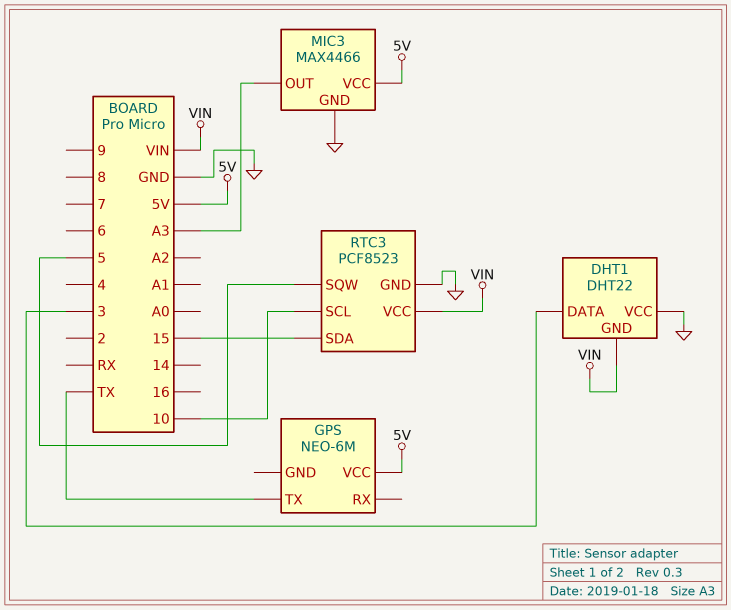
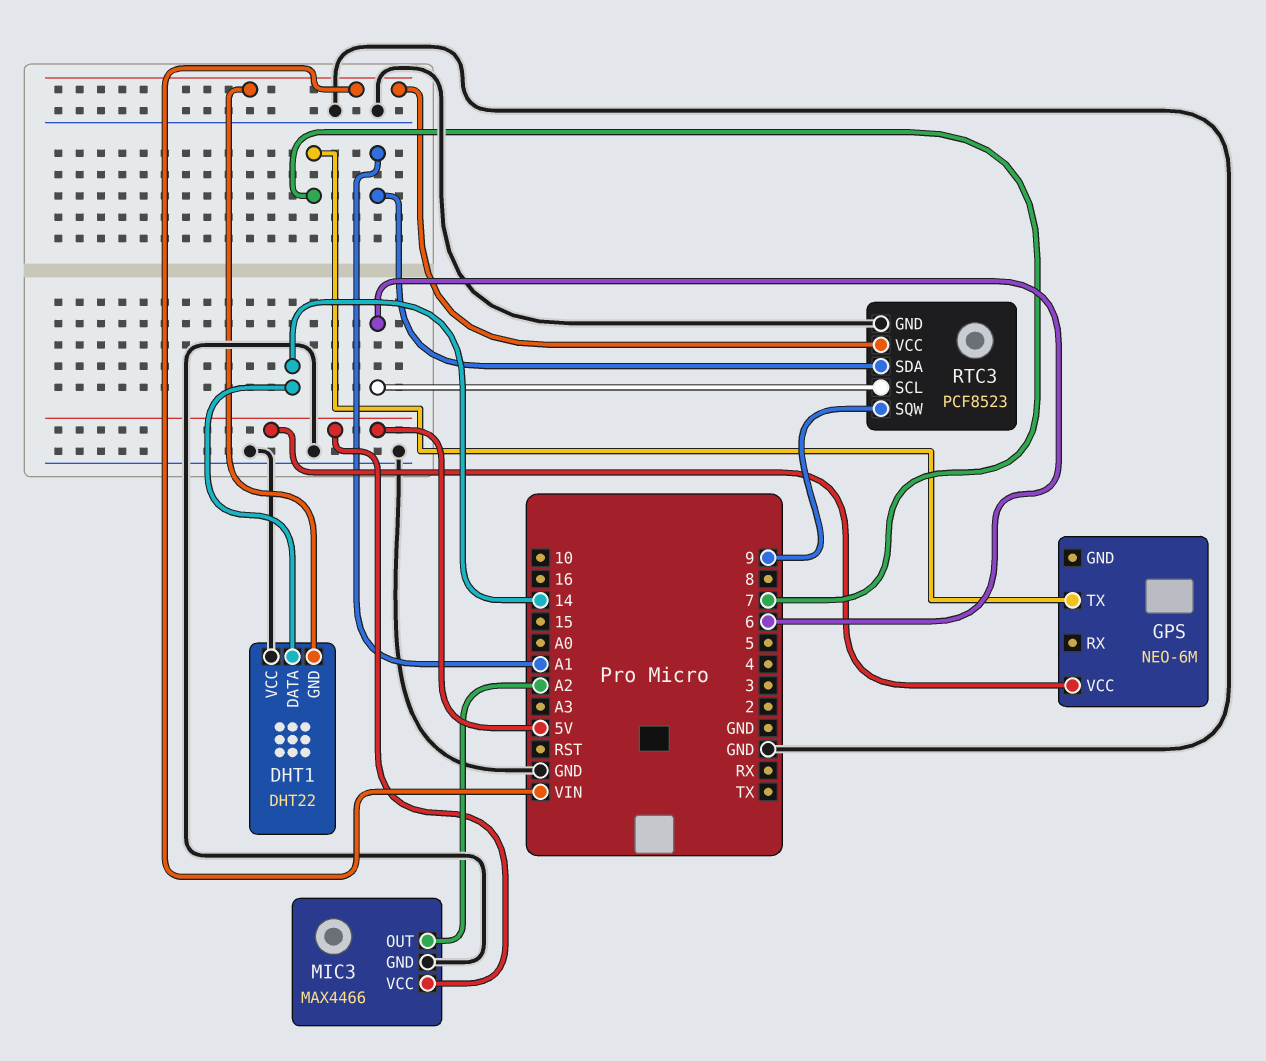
DHT1 pin DATA: 3 -> 14
GPS pin TX: TX -> 7
MIC3 pin OUT: A3 -> A2
RTC3 pin SCL: 10 -> 6
RTC3 pin SDA: 15 -> A1
RTC3 pin SQW: 5 -> 9

